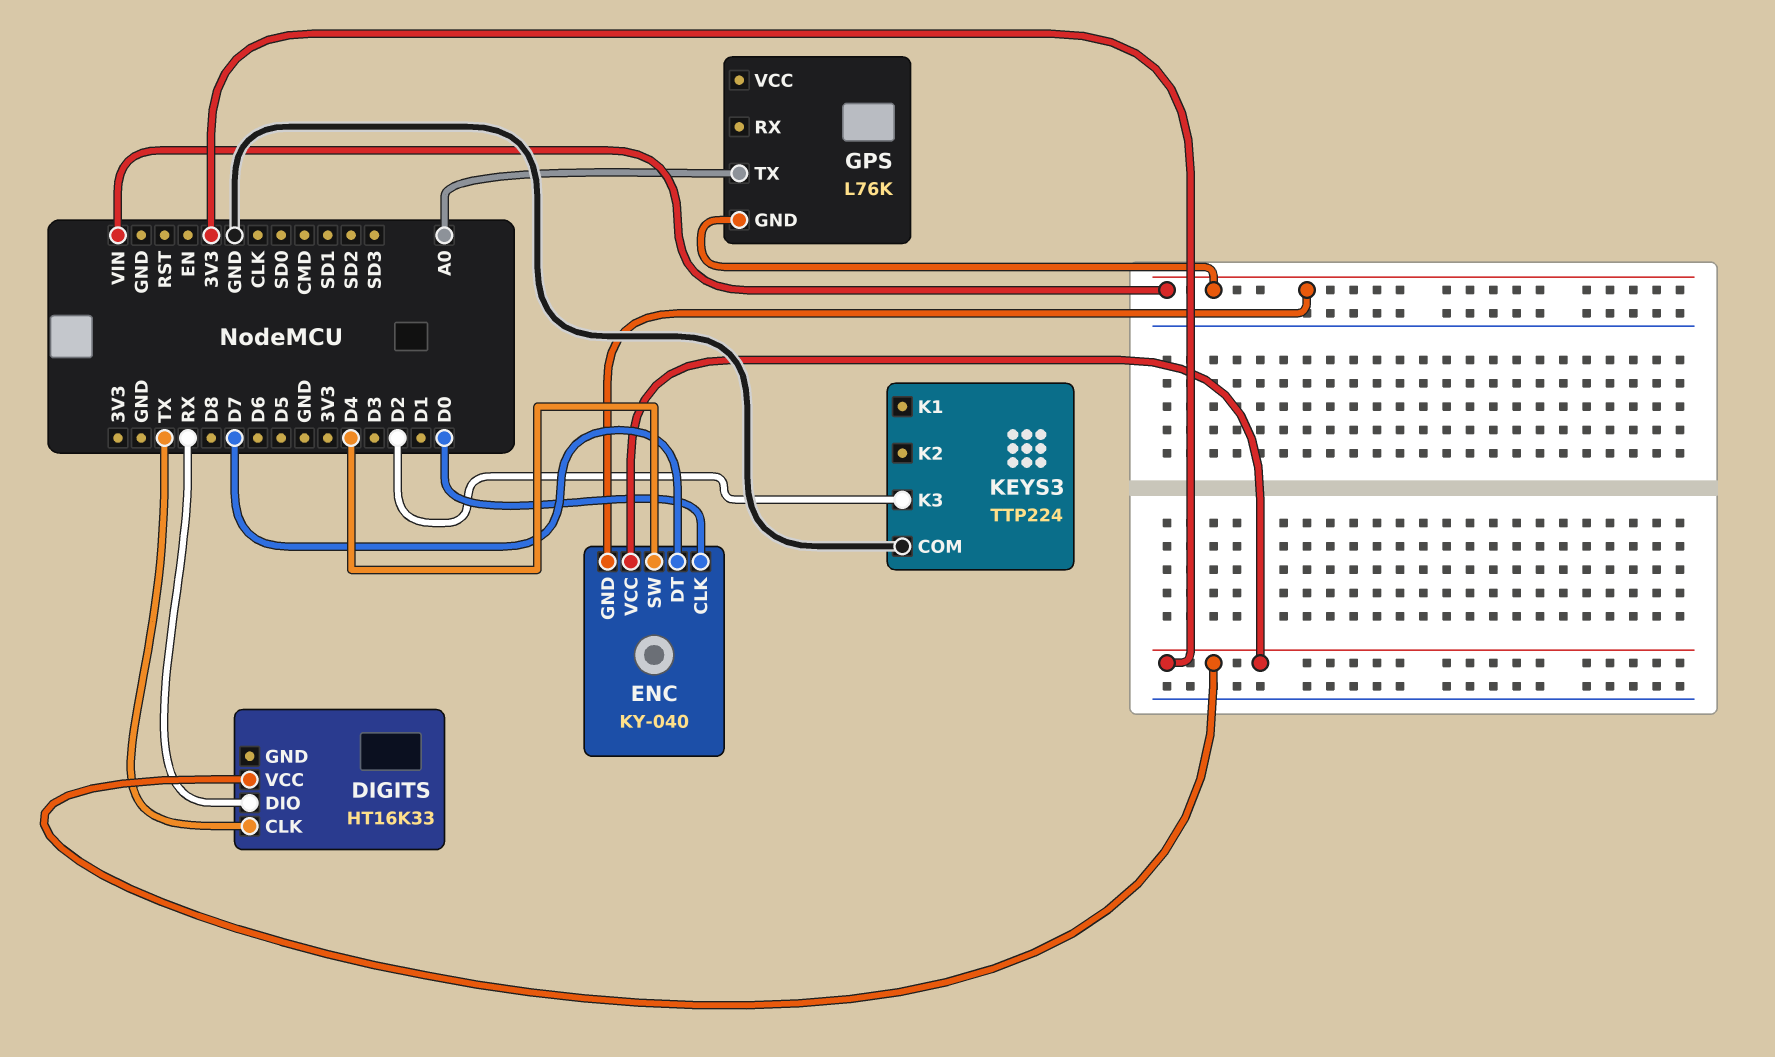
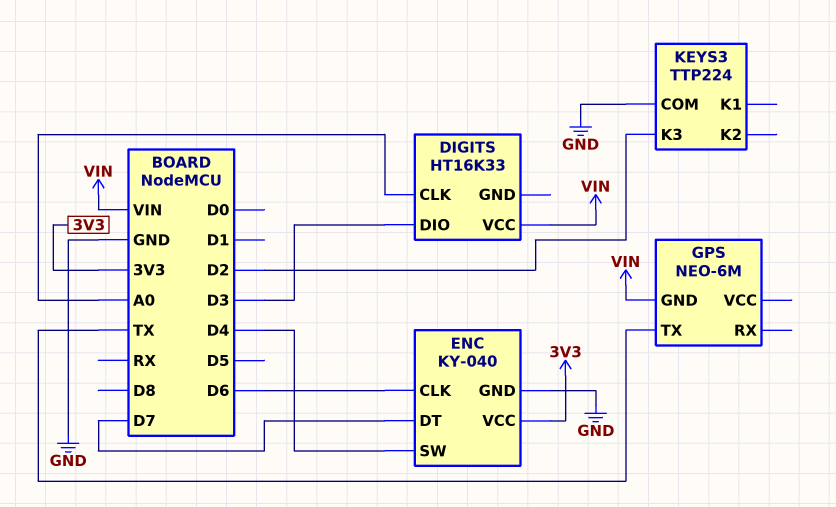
DIGITS pin CLK: TX -> A0
DIGITS pin DIO: RX -> D3
DIGITS pin VCC: 3V3 -> VIN
ENC pin CLK: D0 -> D6
ENC pin GND: VIN -> GND
GPS: L76K -> NEO-6M
GPS pin TX: A0 -> TX

